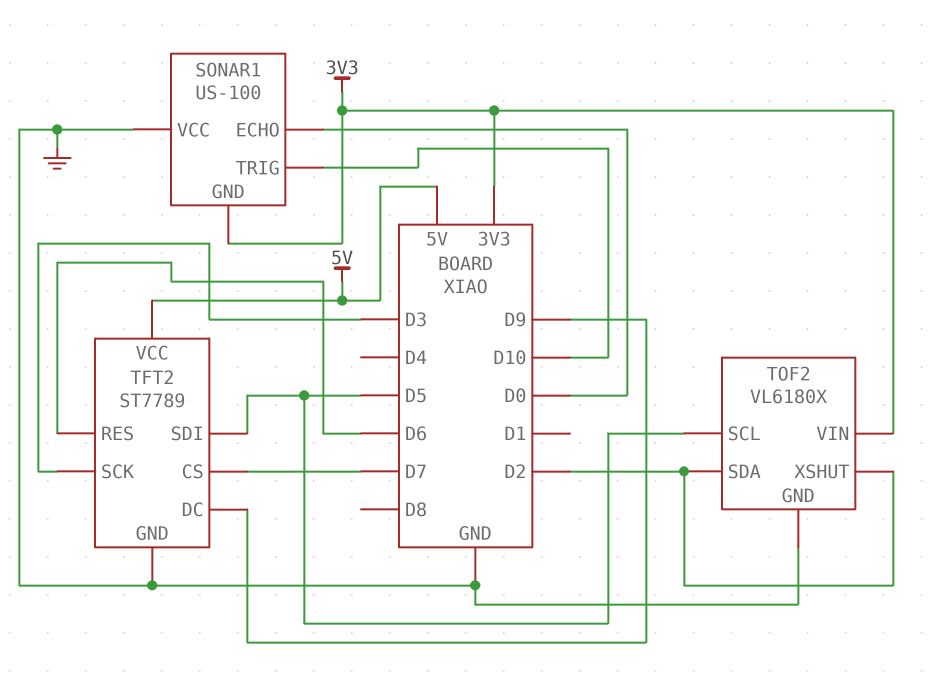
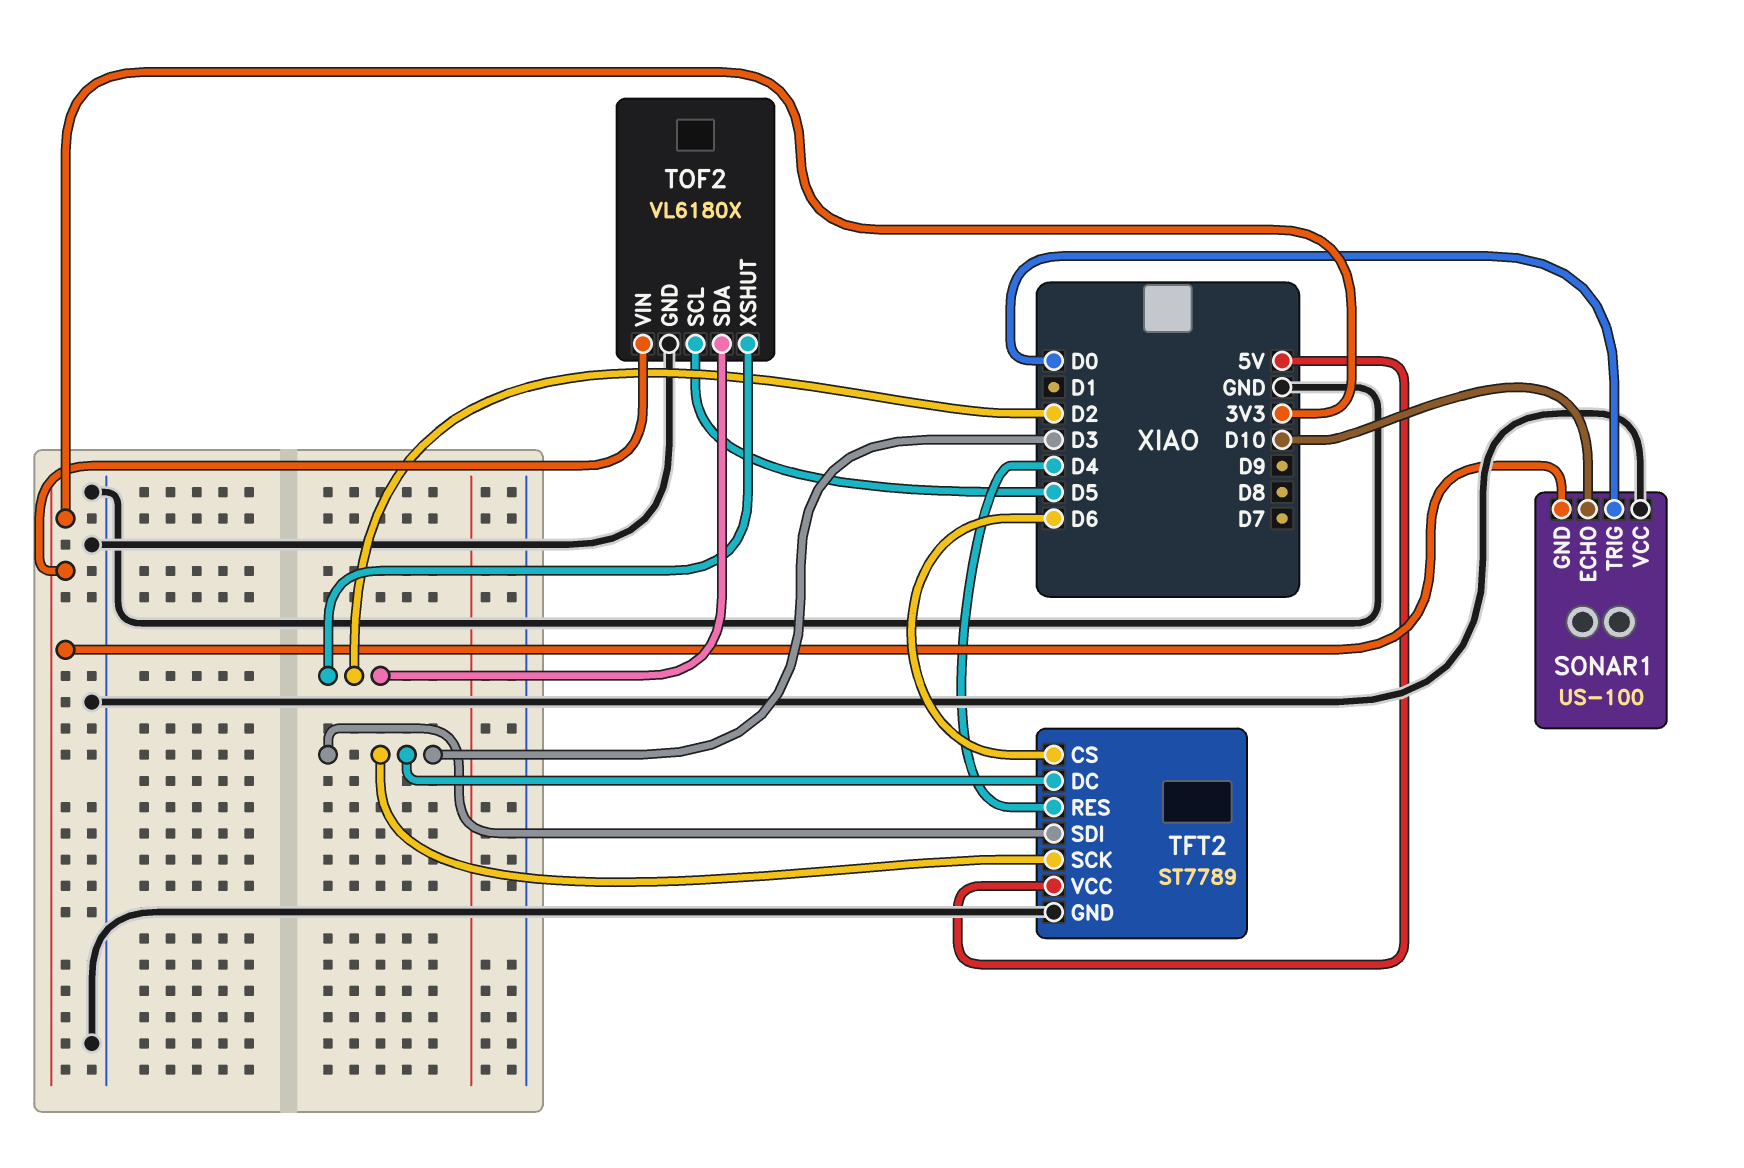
SONAR1 pin ECHO: D0 -> D10
SONAR1 pin TRIG: D10 -> D0
TFT2 pin CS: D7 -> D6
TFT2 pin DC: D9 -> D3
TFT2 pin RES: D6 -> D4
TFT2 pin SDI: D5 -> D3

